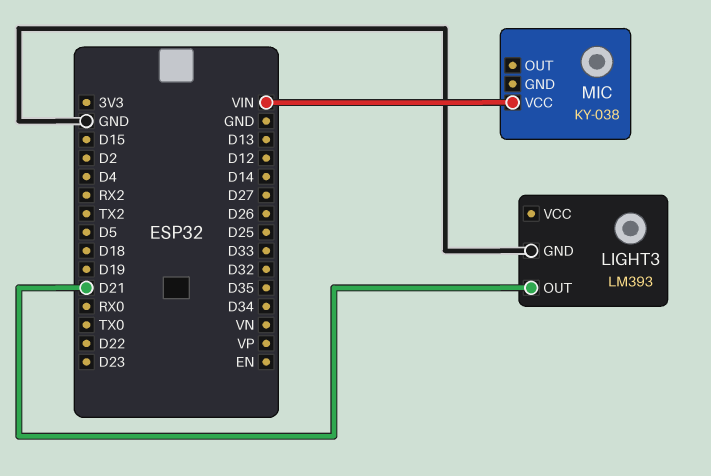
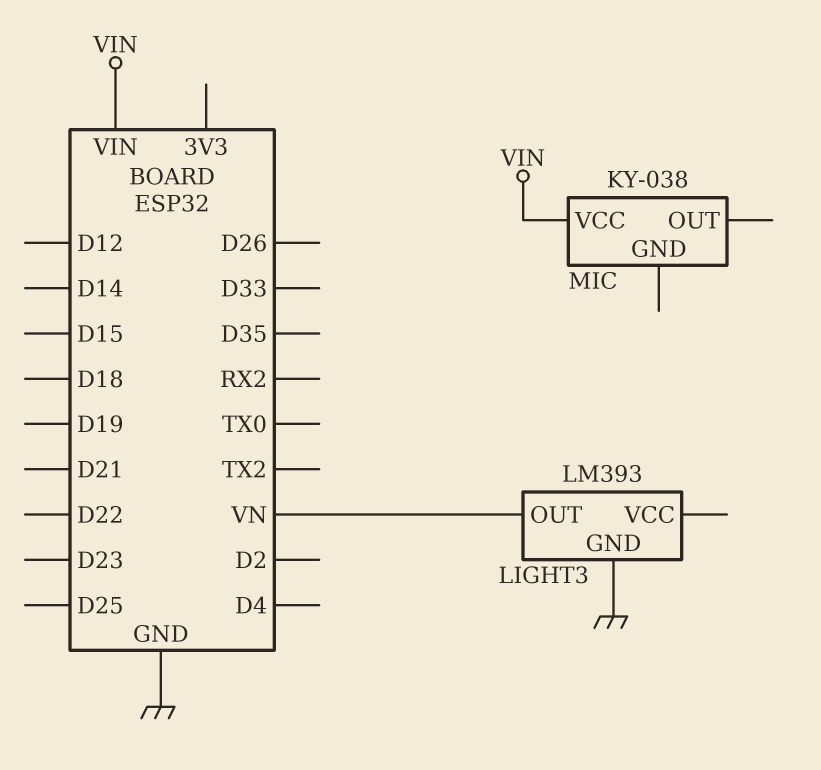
LIGHT3 pin OUT: D21 -> VN

